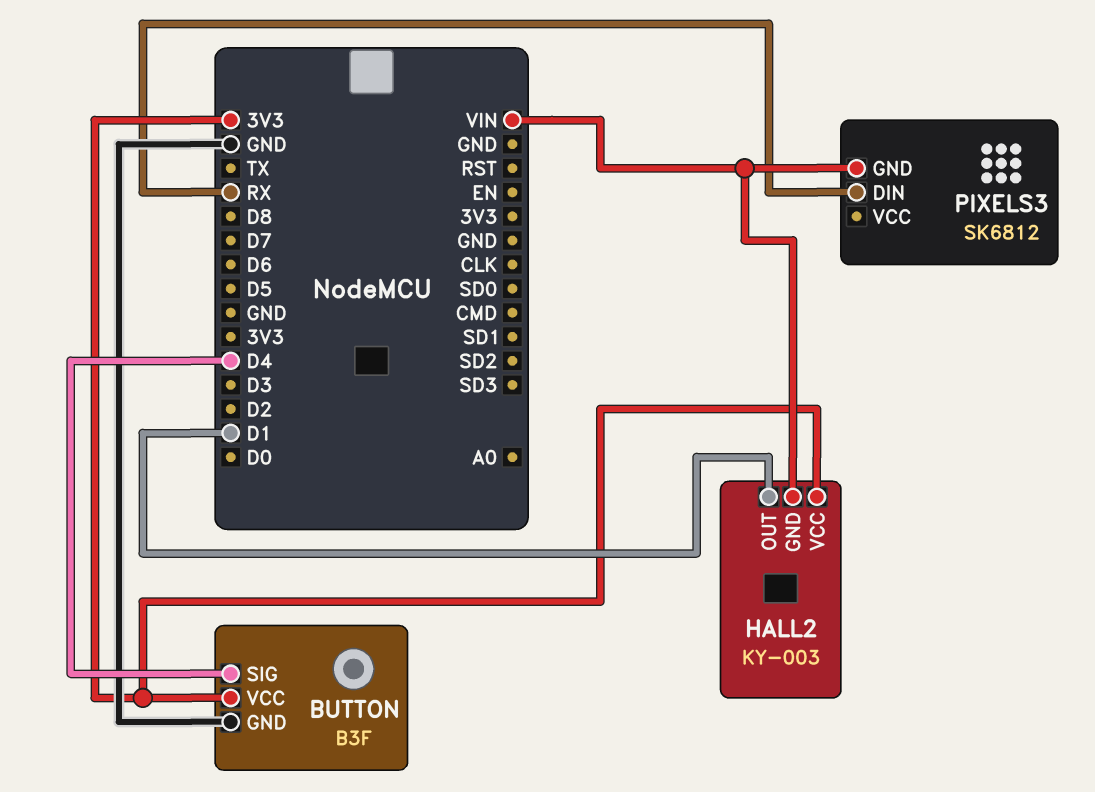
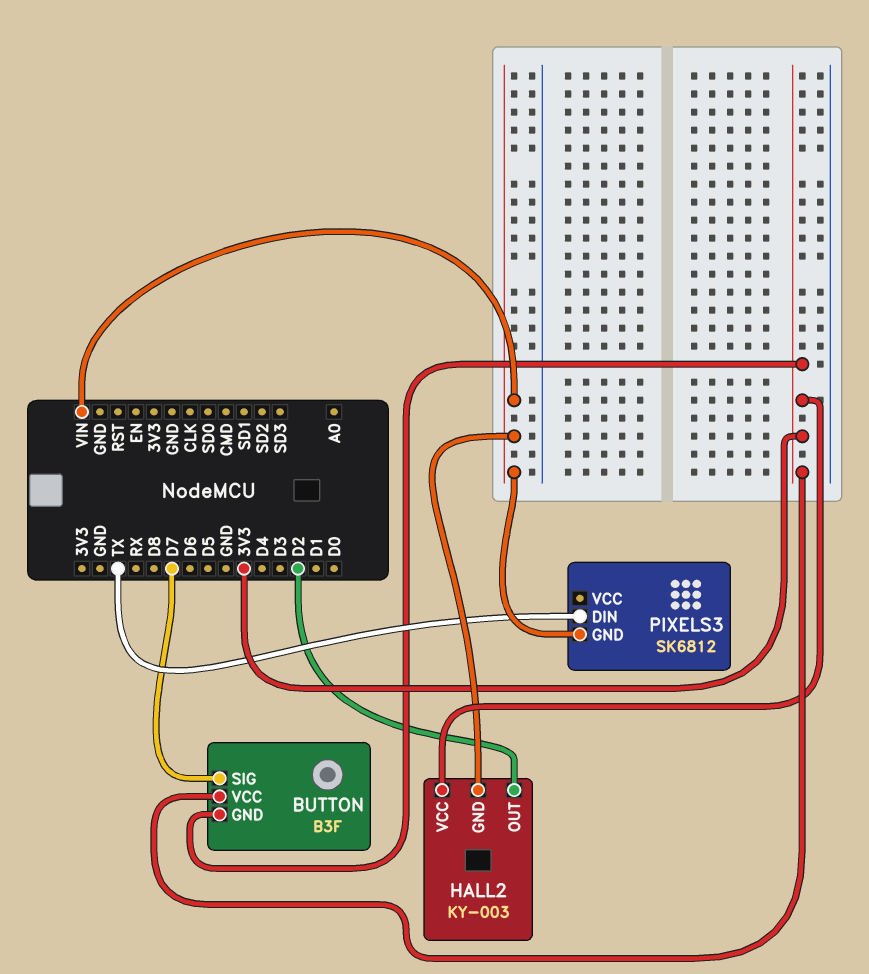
BUTTON pin GND: GND -> 3V3
BUTTON pin SIG: D4 -> D7
HALL2 pin OUT: D1 -> D2
PIXELS3 pin DIN: RX -> TX

